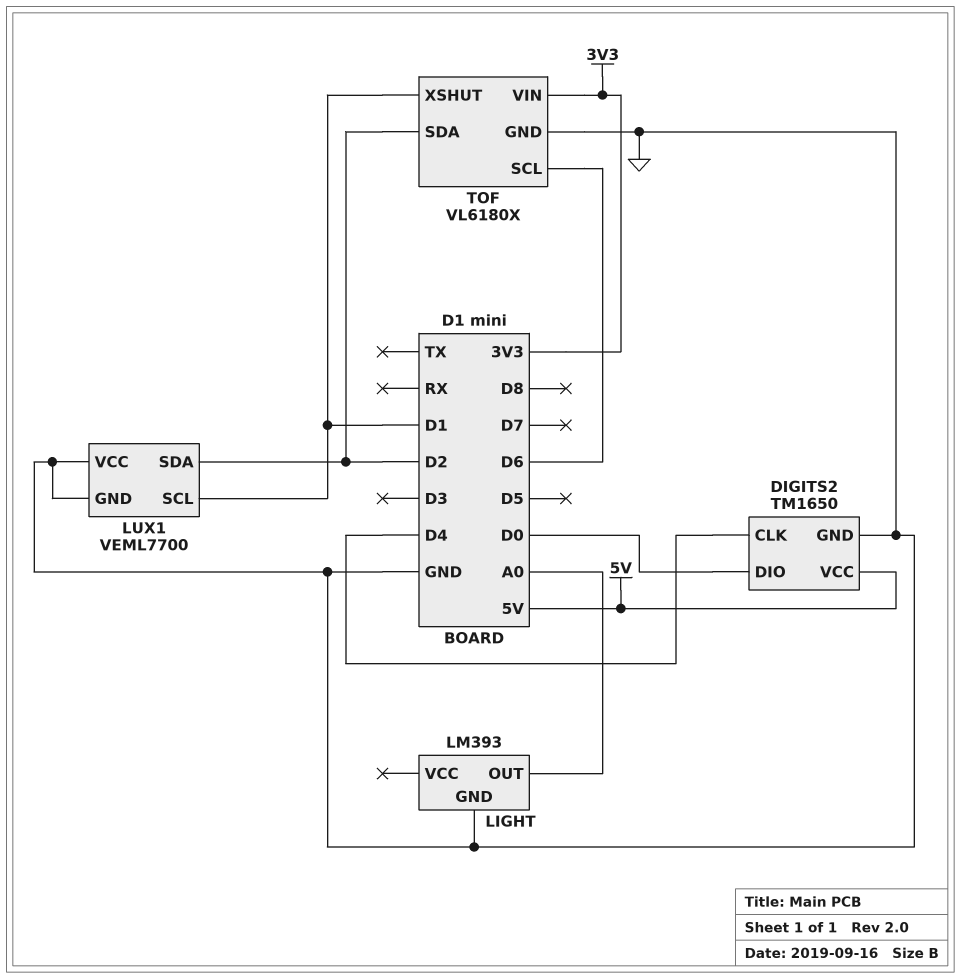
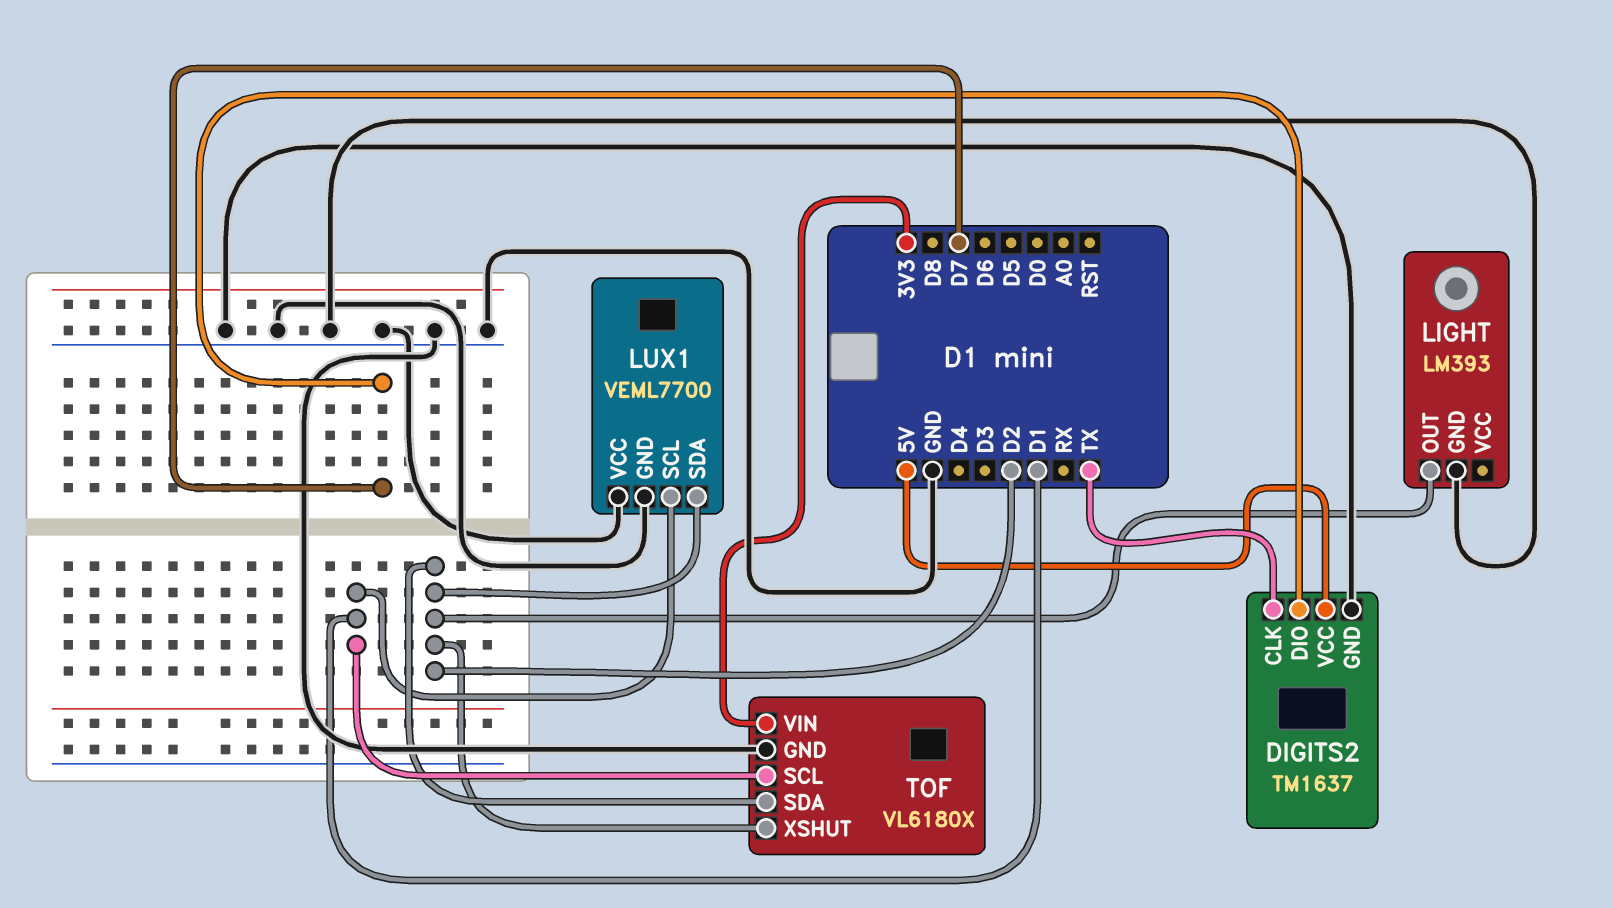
DIGITS2: TM1650 -> TM1637
DIGITS2 pin CLK: D4 -> TX
DIGITS2 pin DIO: D0 -> D7
LIGHT pin OUT: A0 -> D2
TOF pin SCL: D6 -> D1
TOF pin XSHUT: D1 -> D2

